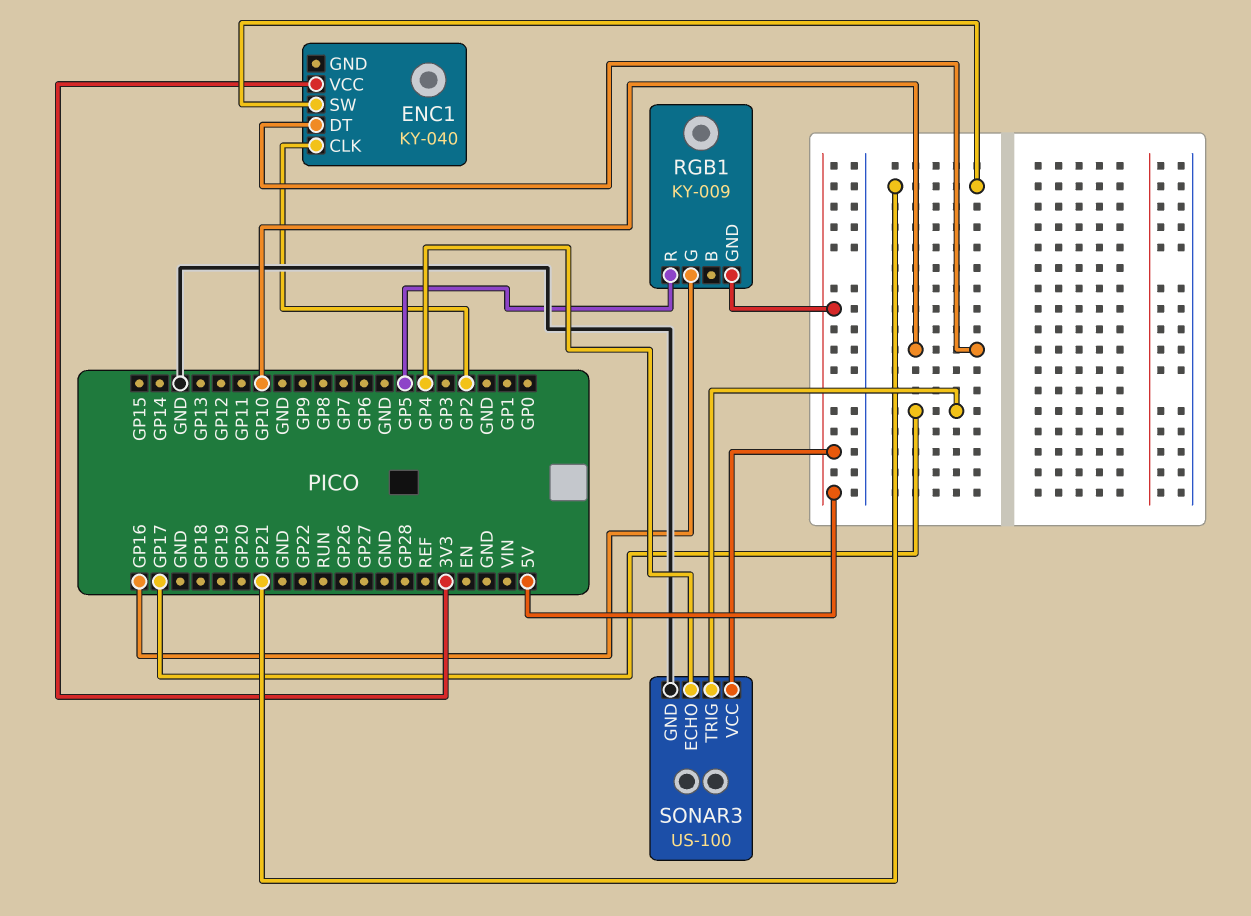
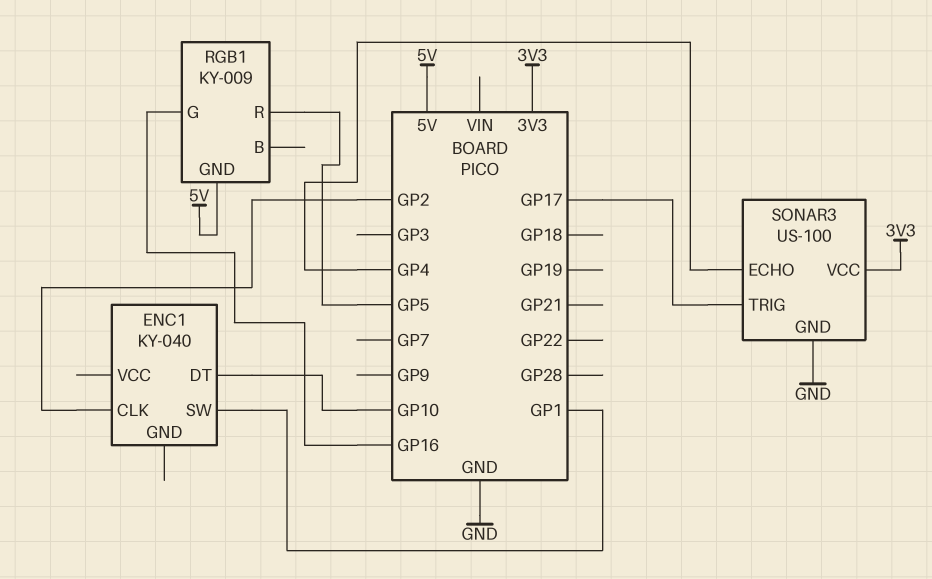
ENC1 pin SW: GP21 -> GP1
ENC1 pin VCC: 3V3 -> none
SONAR3 pin VCC: 5V -> 3V3

